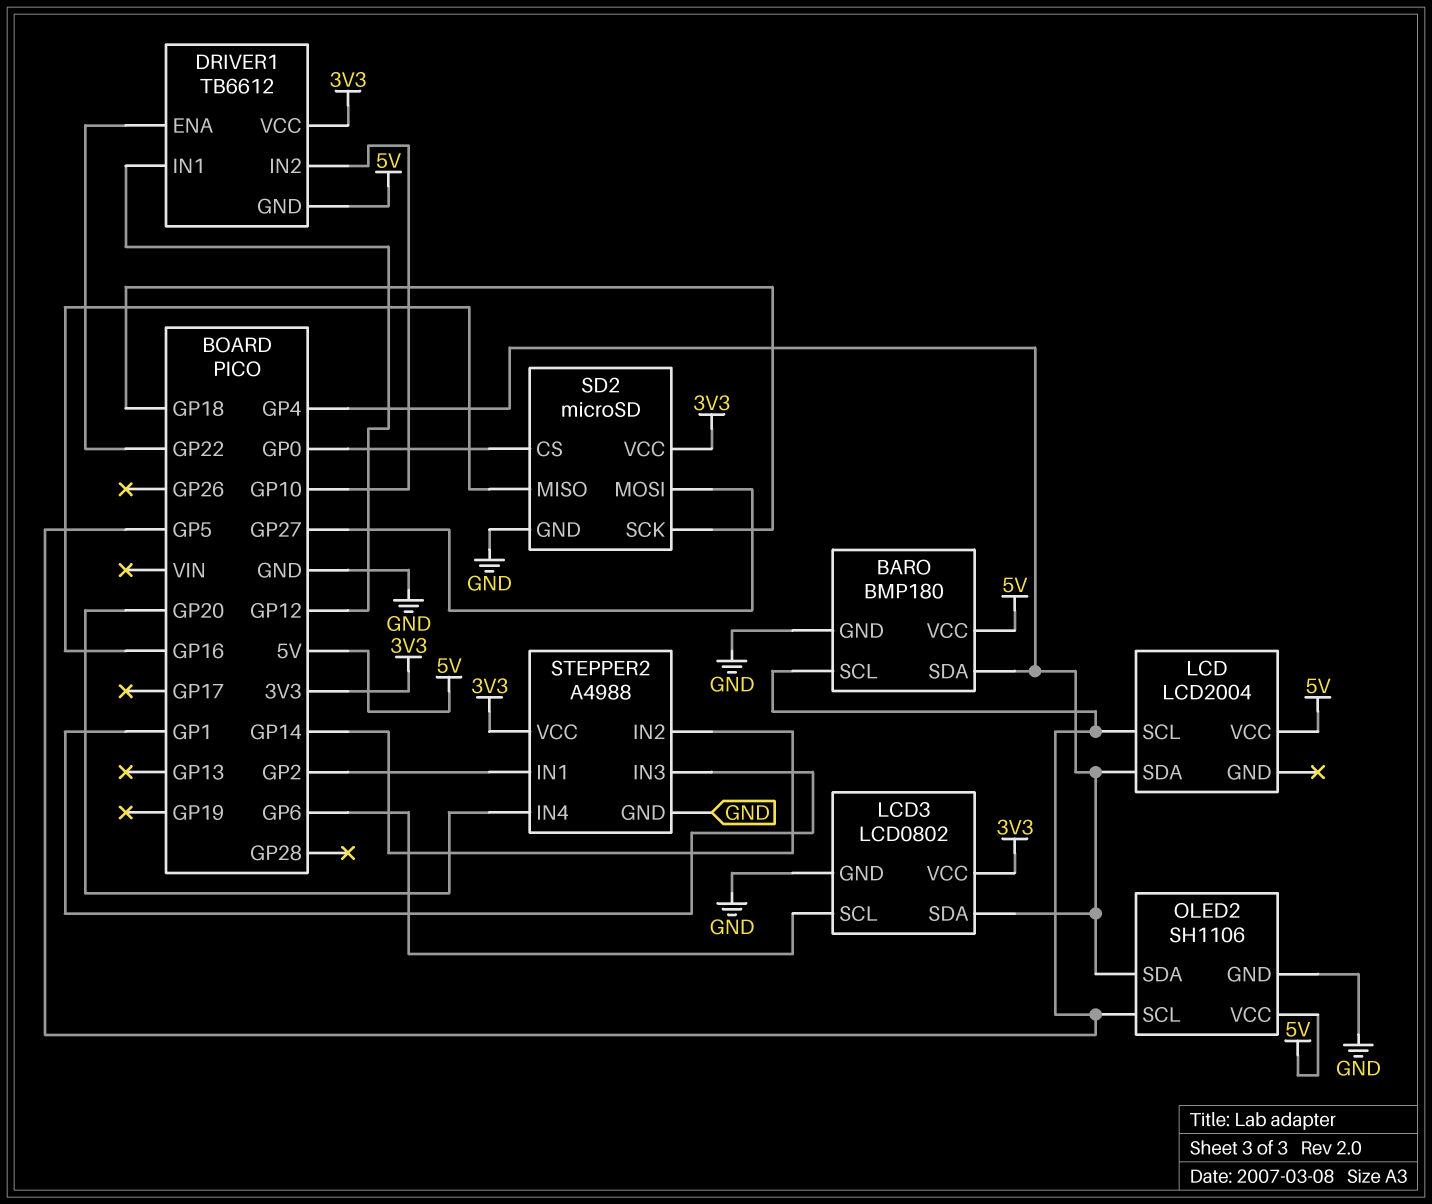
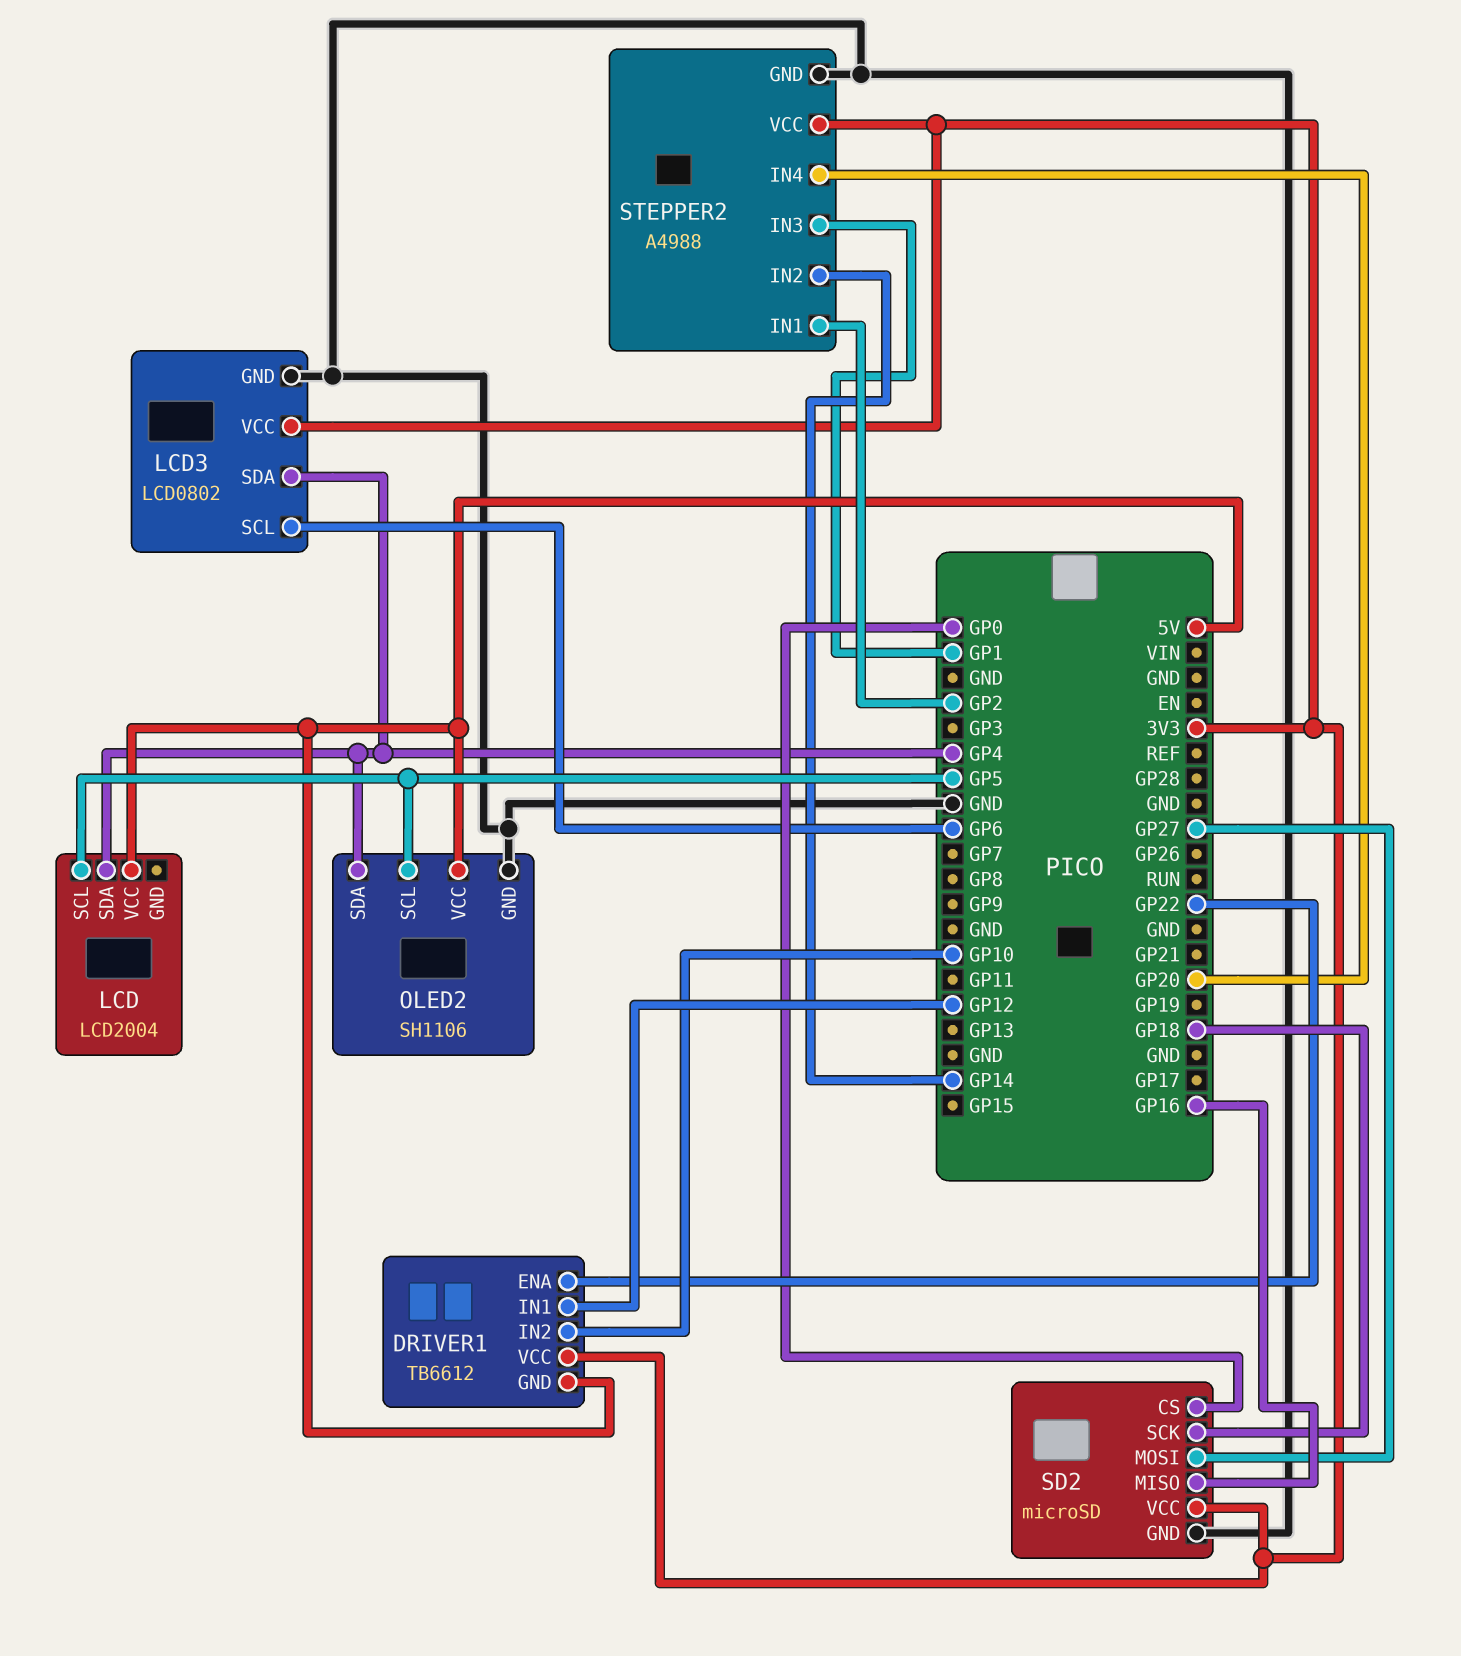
BARO: BMP180 -> none
BARO pin GND: GND -> none
BARO pin SCL: GP5 -> none
BARO pin SDA: GP4 -> none
BARO pin VCC: 5V -> none

